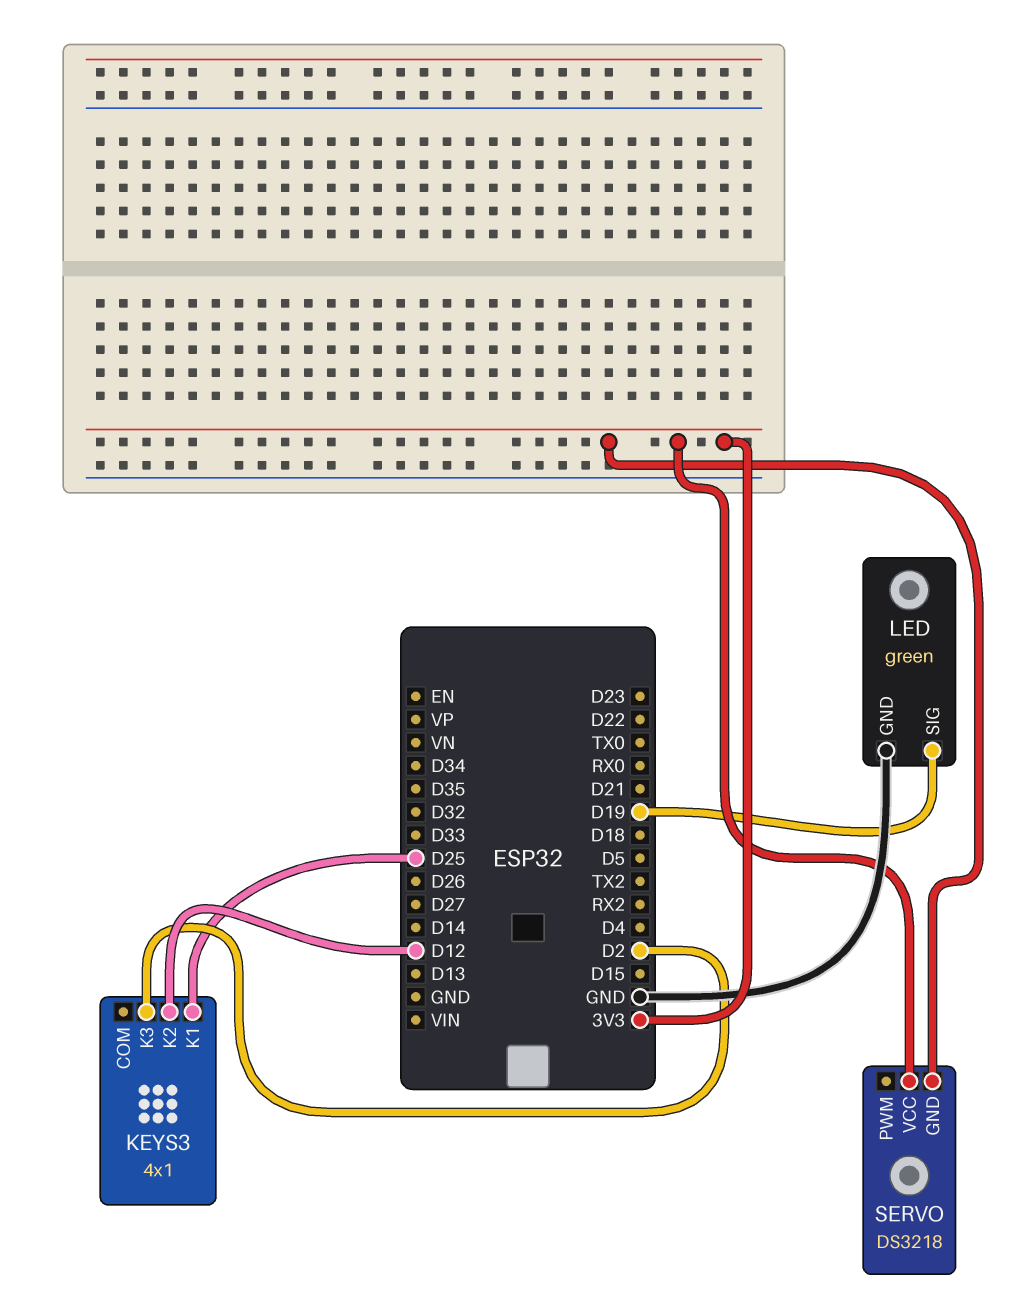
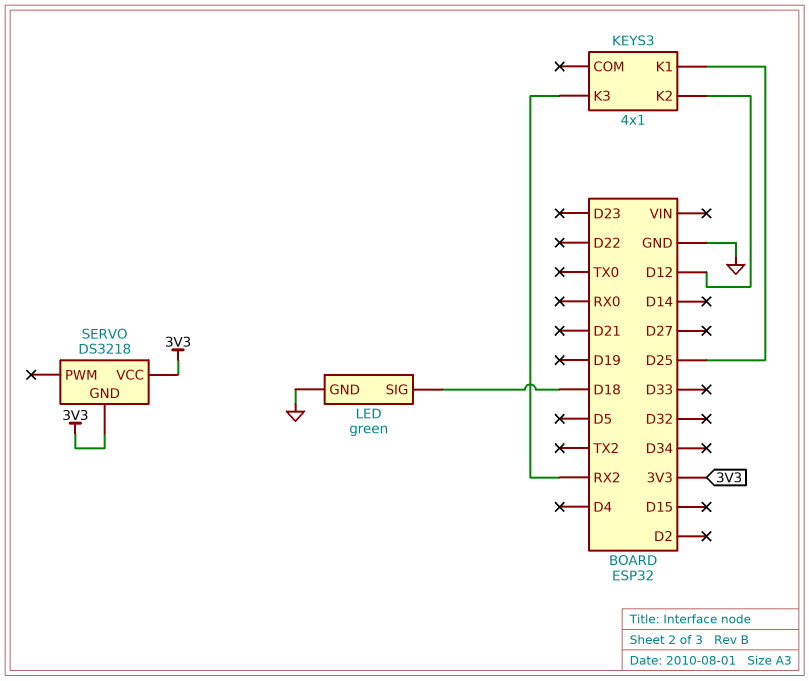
KEYS3 pin K3: D2 -> RX2
LED pin SIG: D19 -> D18

